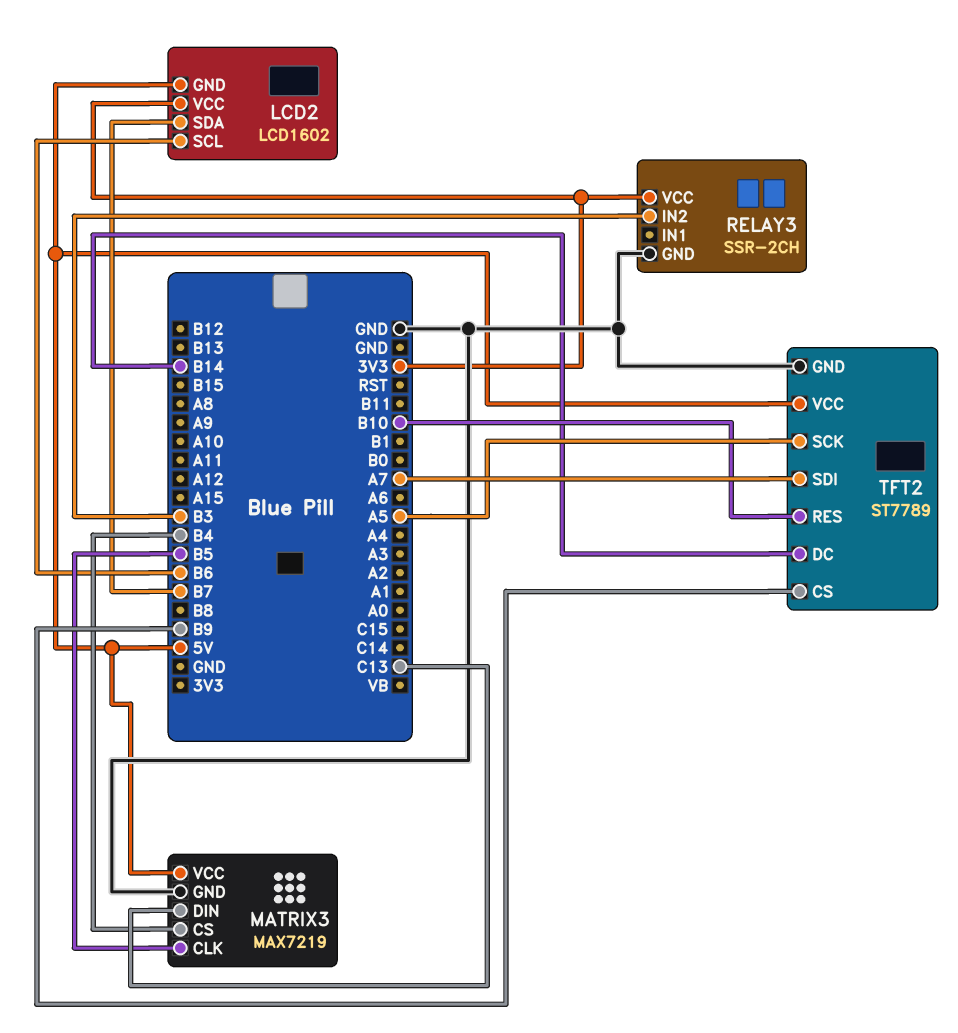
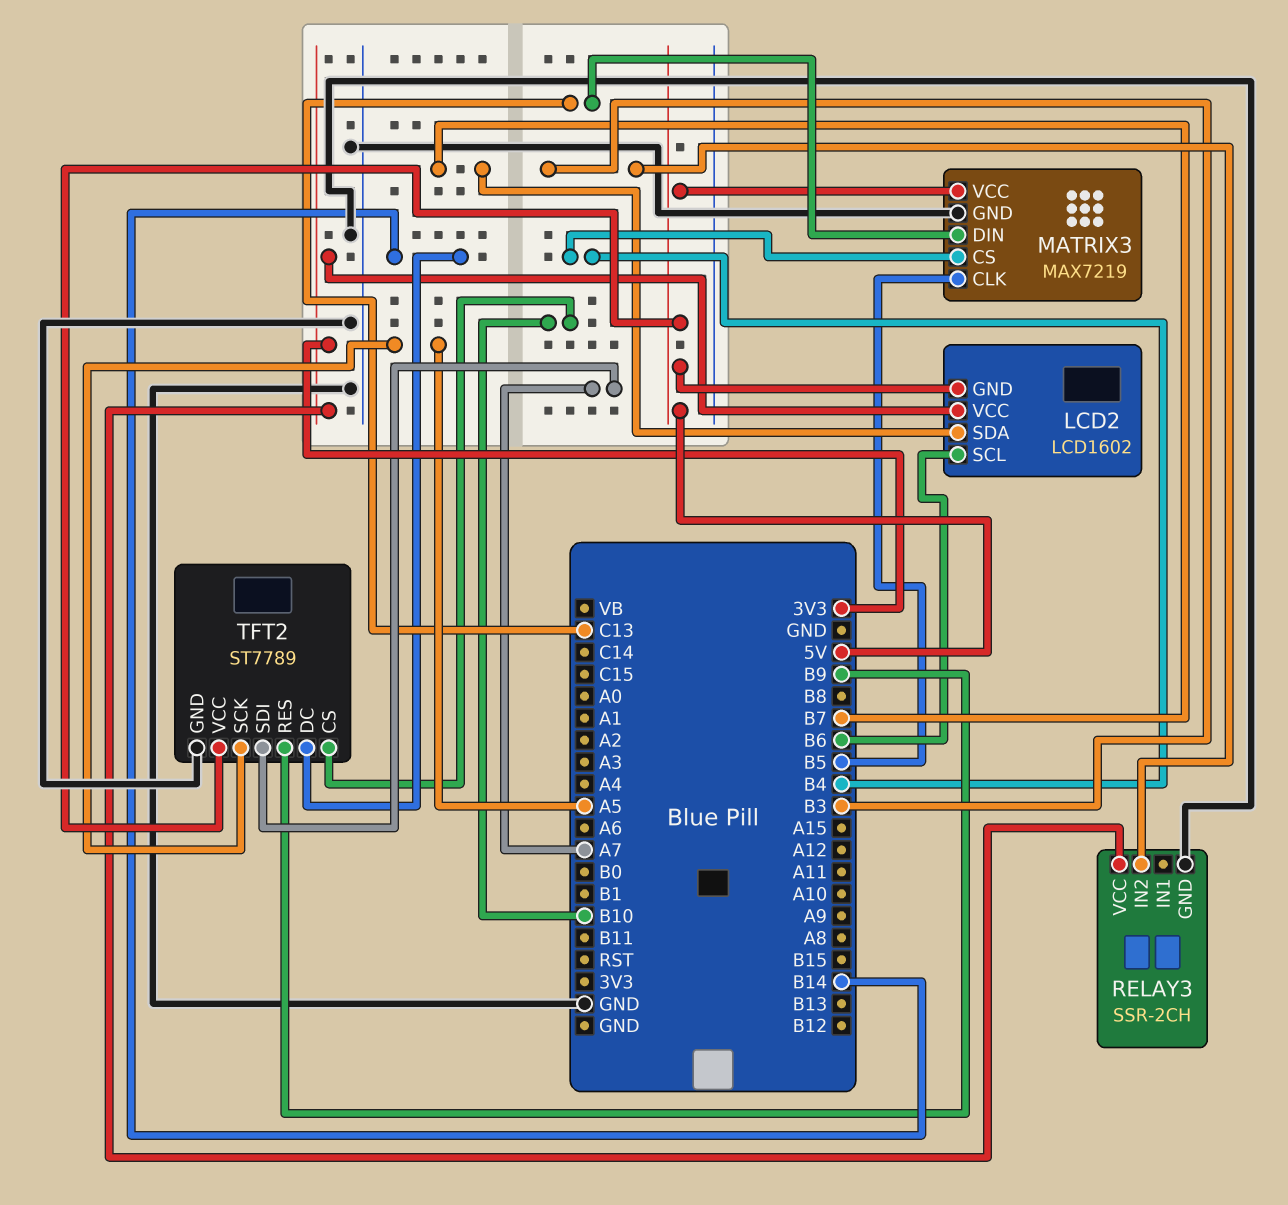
TFT2 pin CS: B9 -> B10
TFT2 pin RES: B10 -> B9

